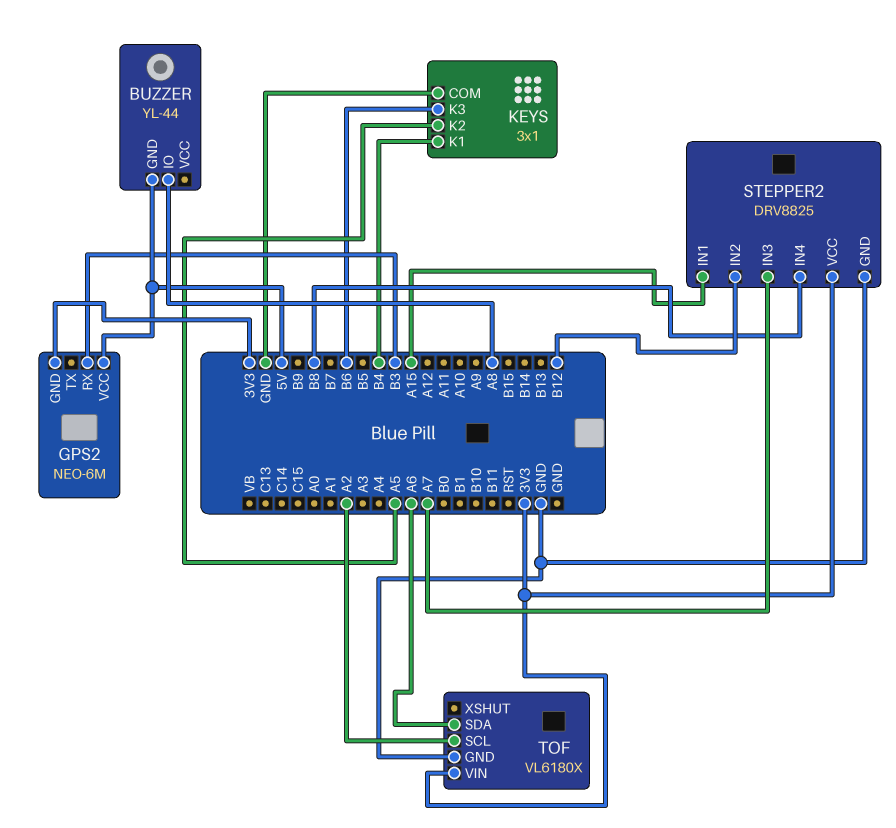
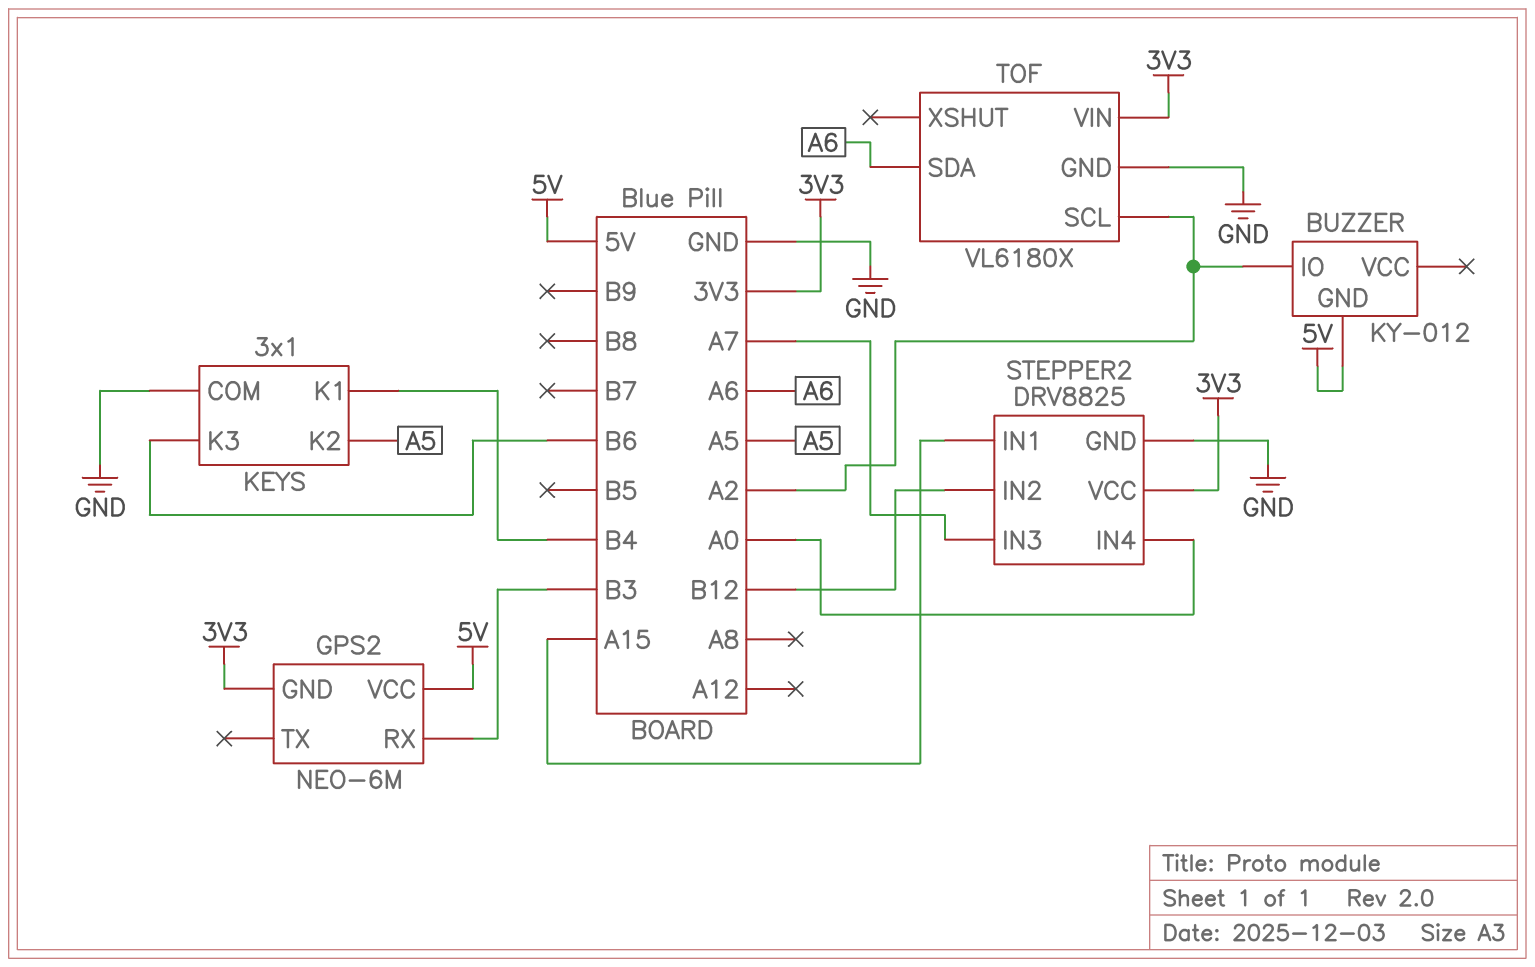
BUZZER: YL-44 -> KY-012
BUZZER pin IO: A8 -> A2
STEPPER2 pin IN4: B8 -> A0

